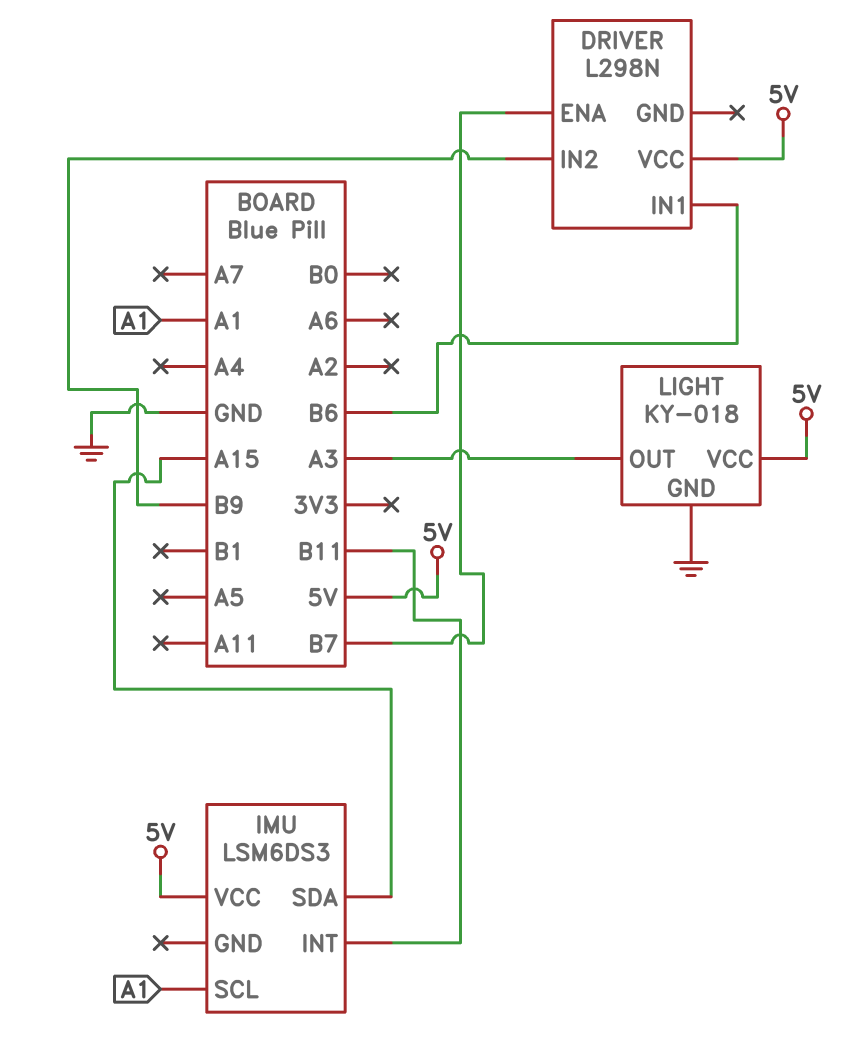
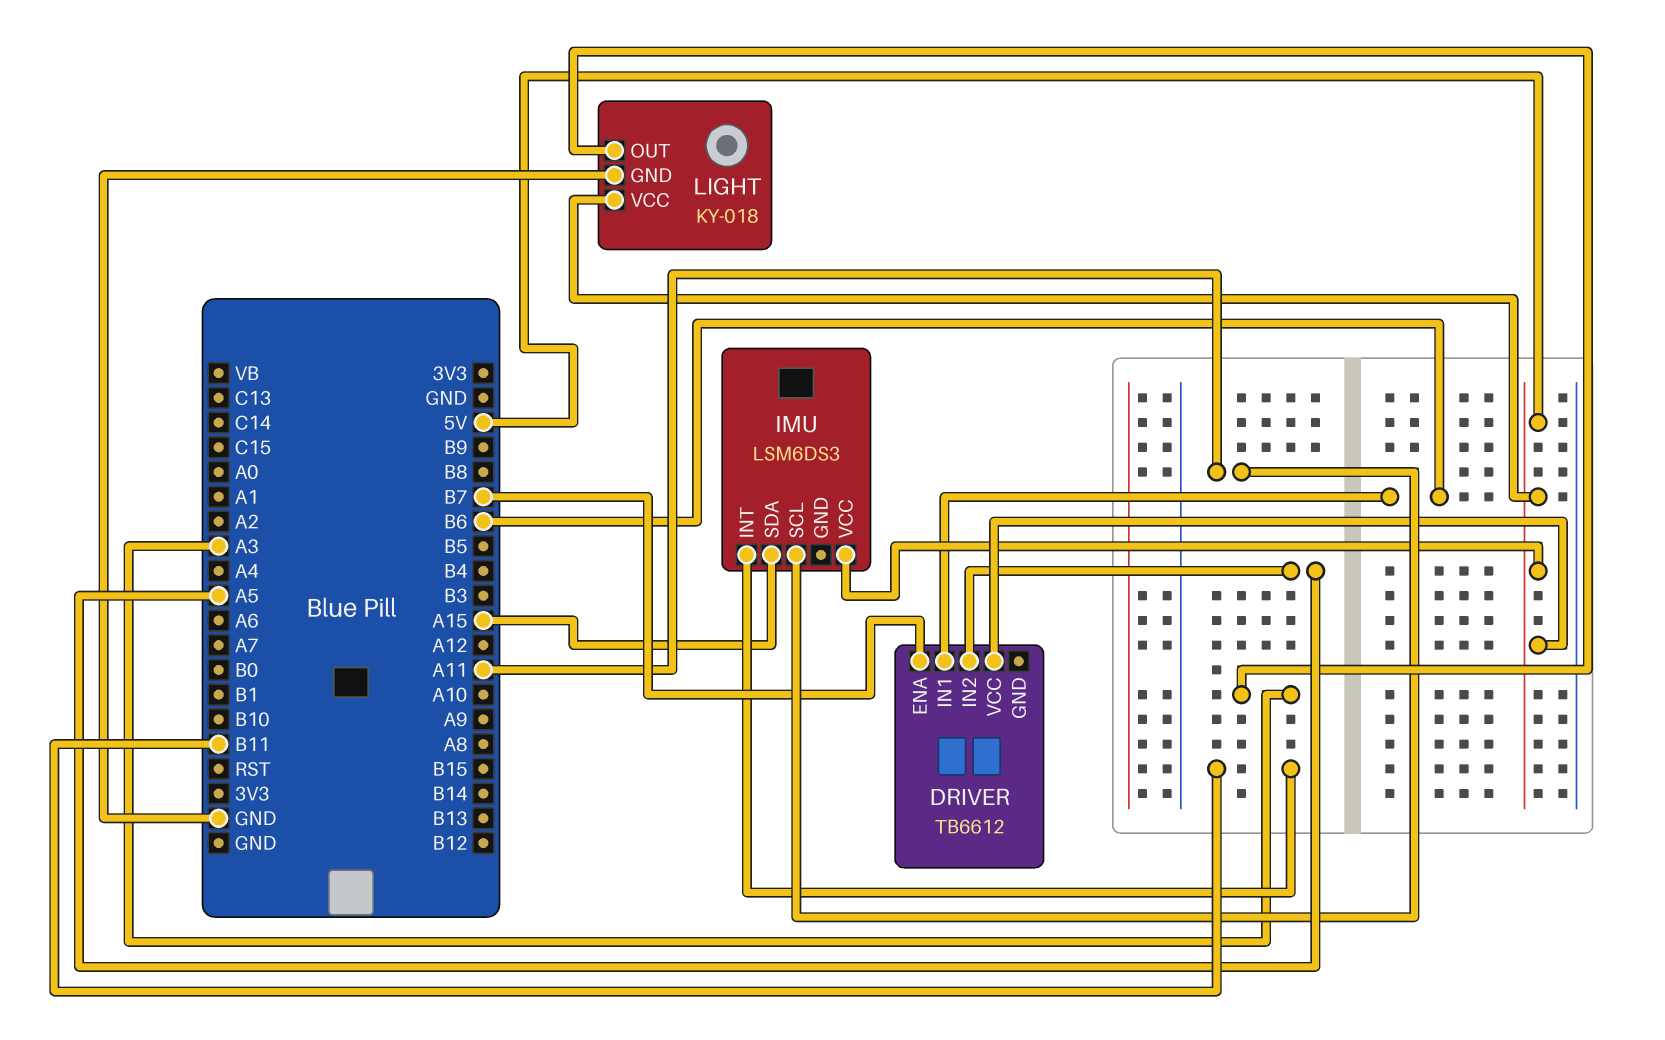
DRIVER: L298N -> TB6612
DRIVER pin IN2: B9 -> A5
IMU pin SCL: A1 -> A11

